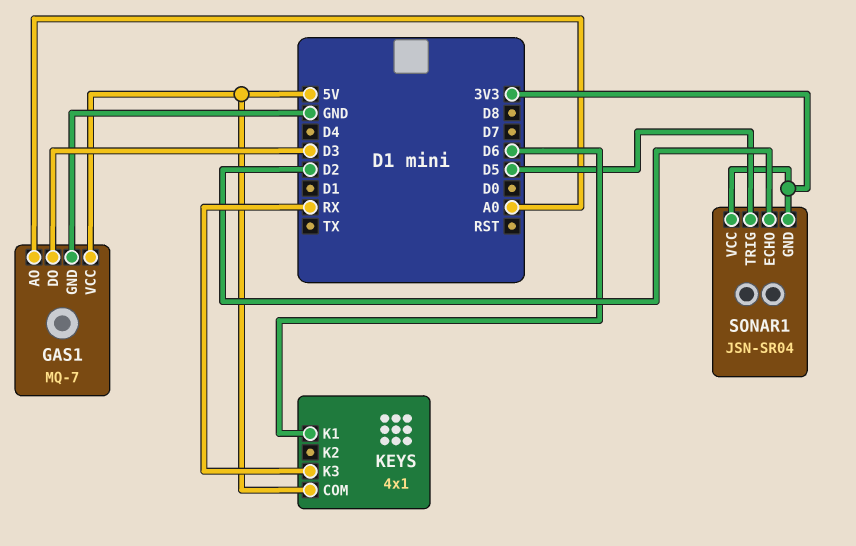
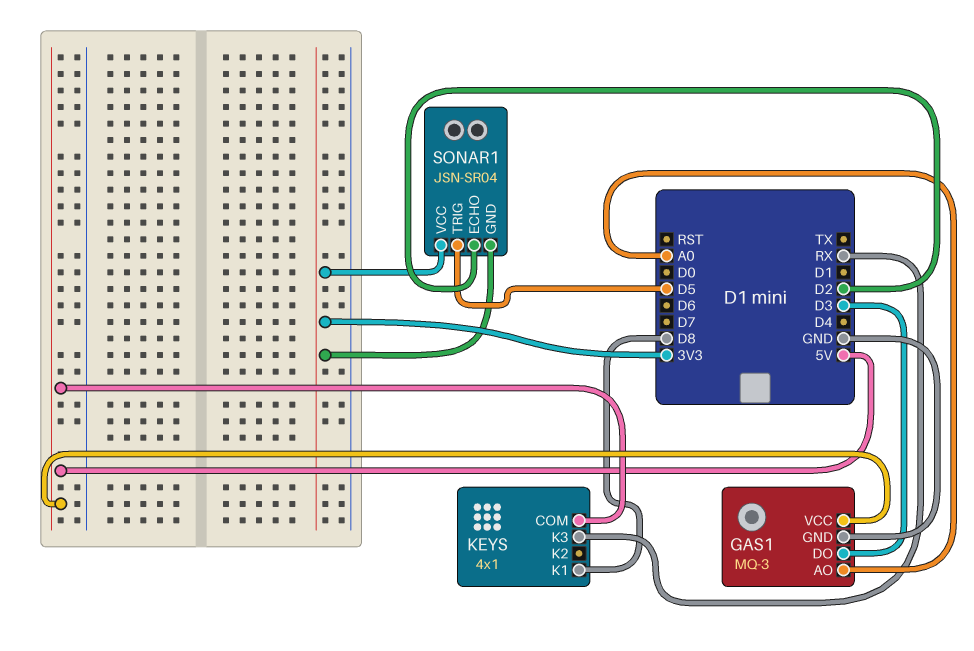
GAS1: MQ-7 -> MQ-3
KEYS pin K1: D6 -> D8

